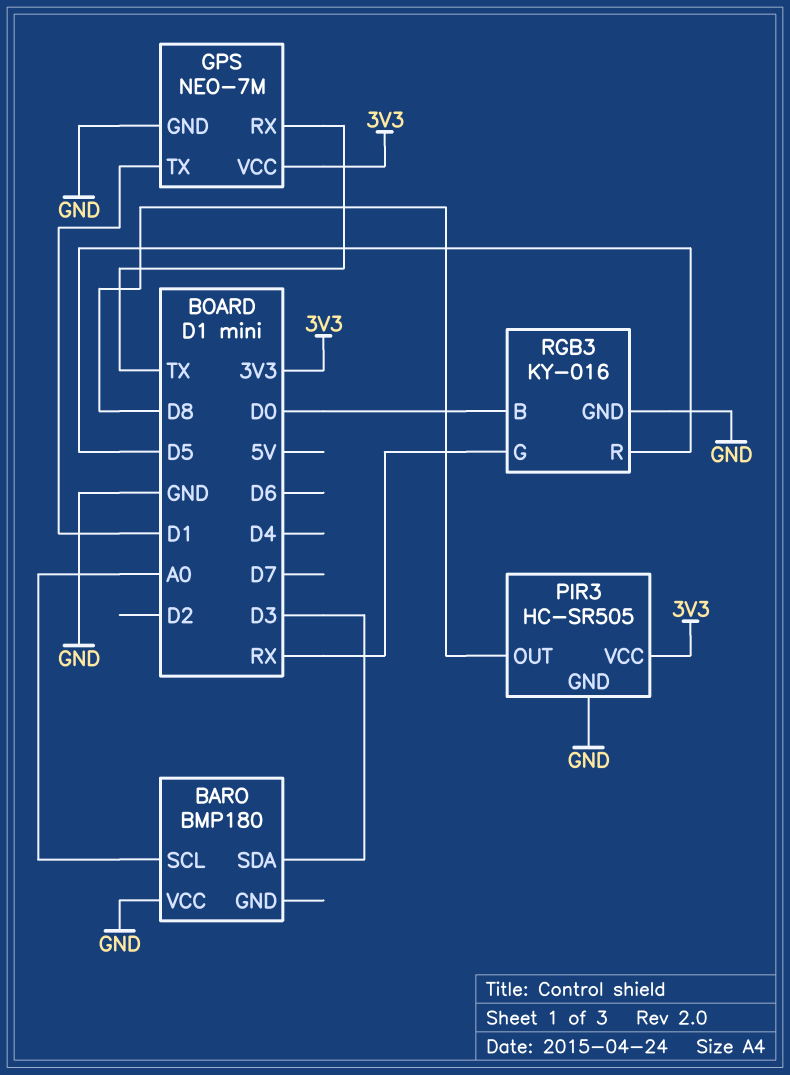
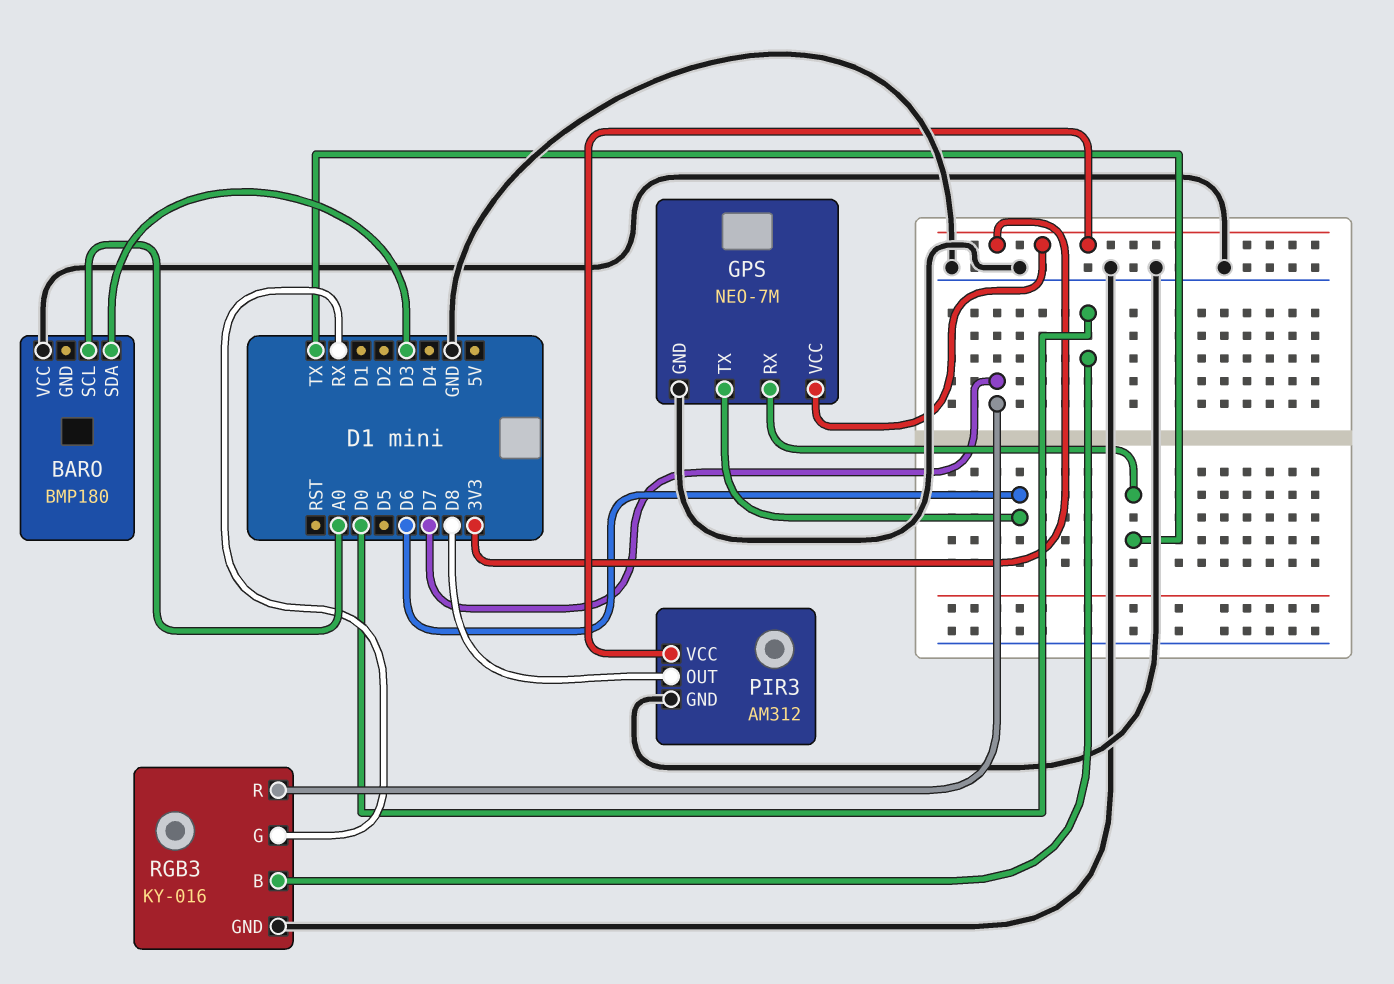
GPS pin TX: D1 -> D6
PIR3: HC-SR505 -> AM312
RGB3 pin R: D5 -> D7

